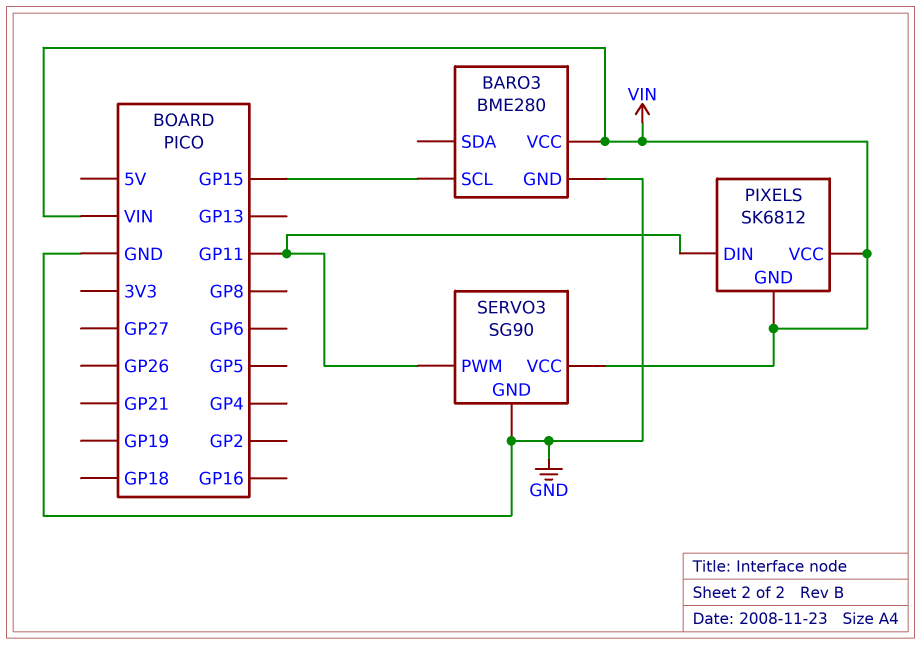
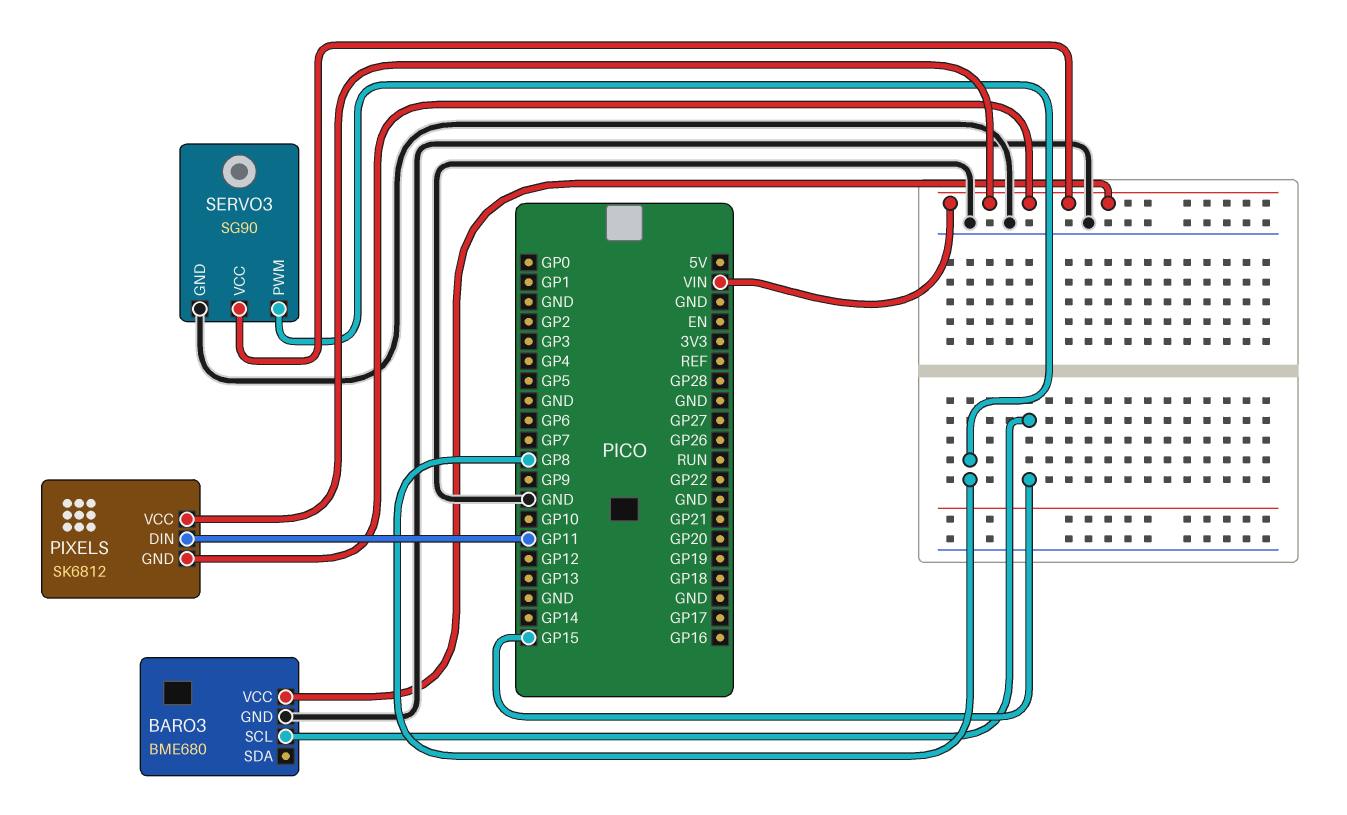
BARO3: BME280 -> BME680
SERVO3 pin PWM: GP11 -> GP8

